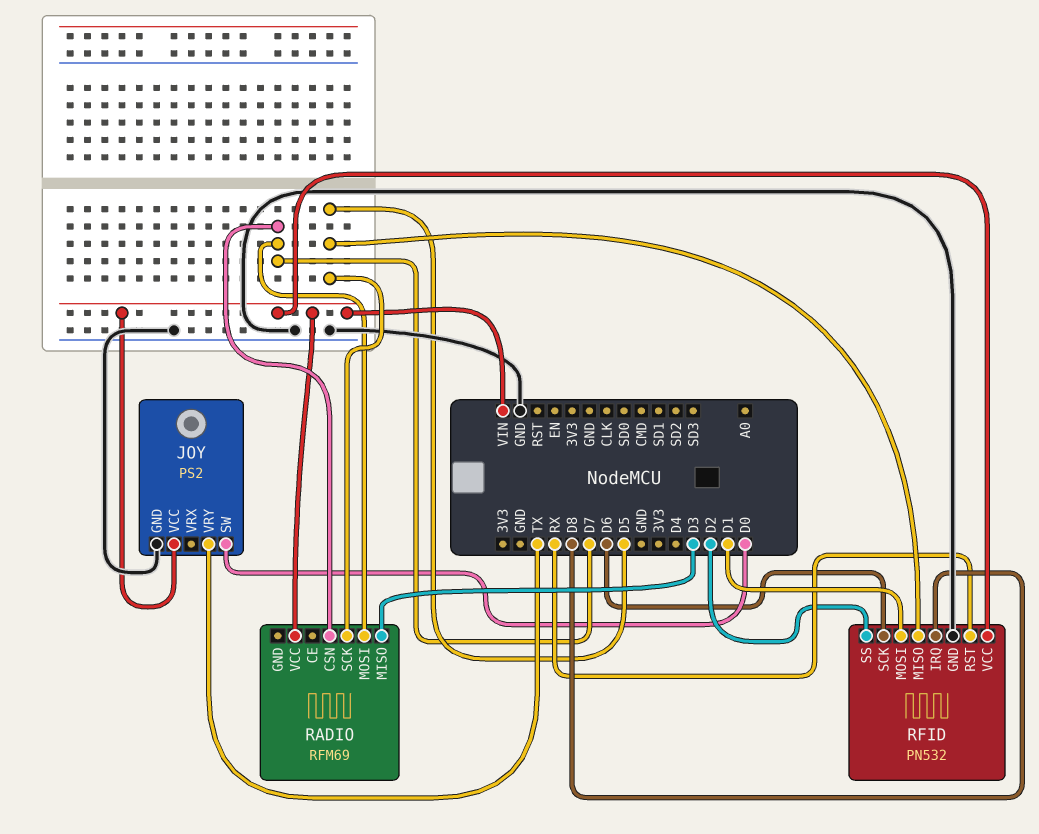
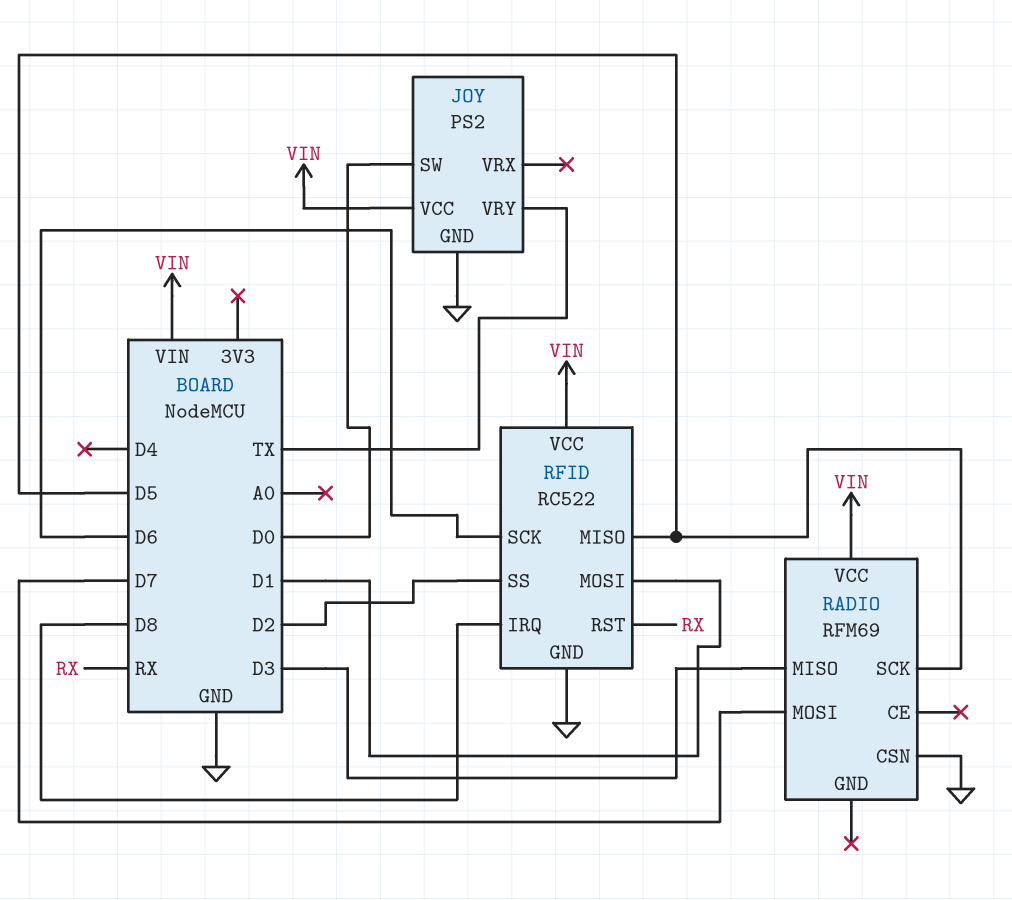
RADIO pin CSN: D7 -> GND
RFID: PN532 -> RC522

